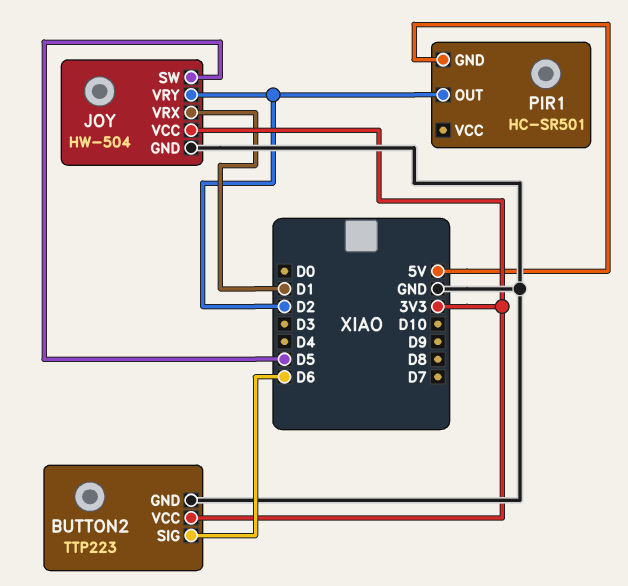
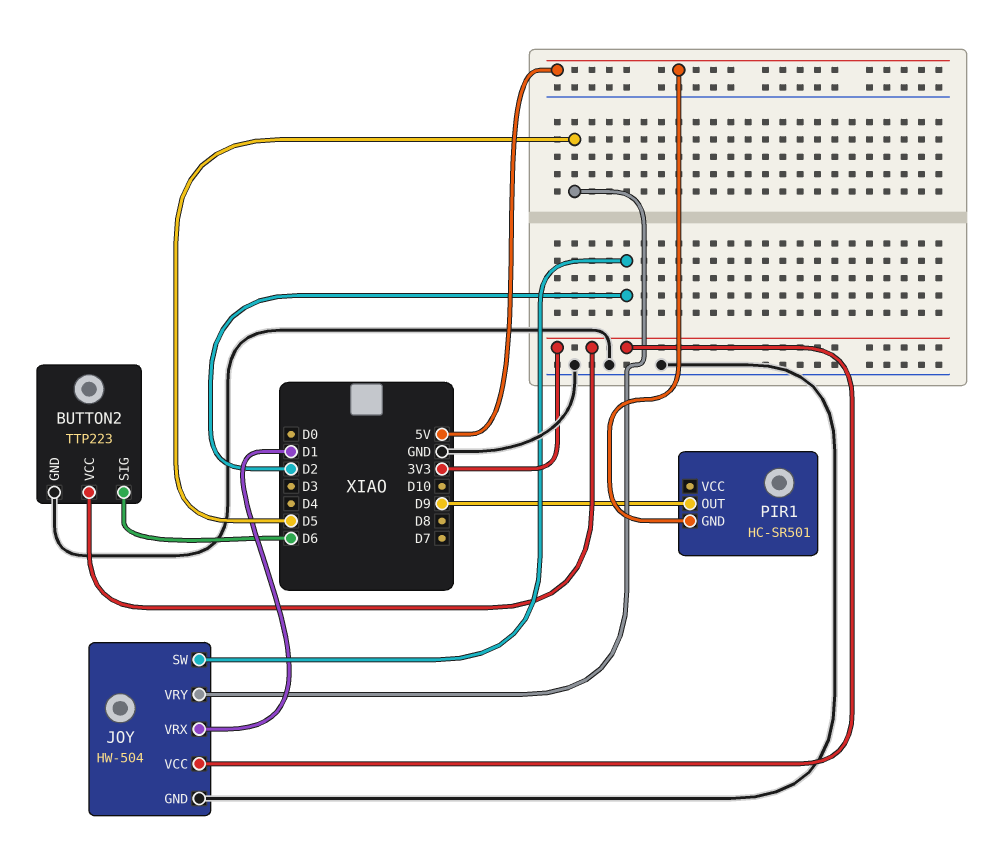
JOY pin SW: D5 -> D2
JOY pin VRY: D2 -> D5
PIR1 pin OUT: D2 -> D9

